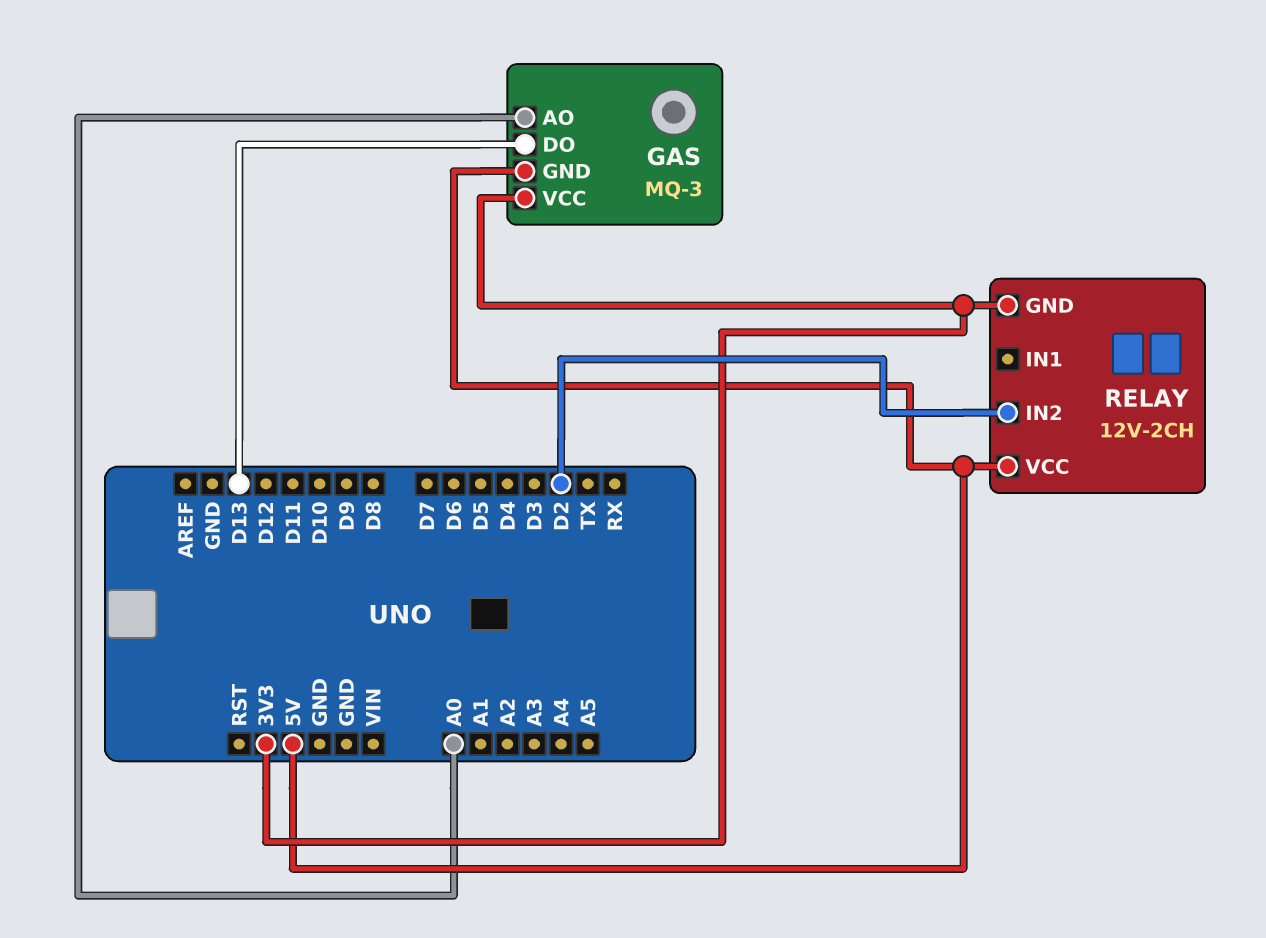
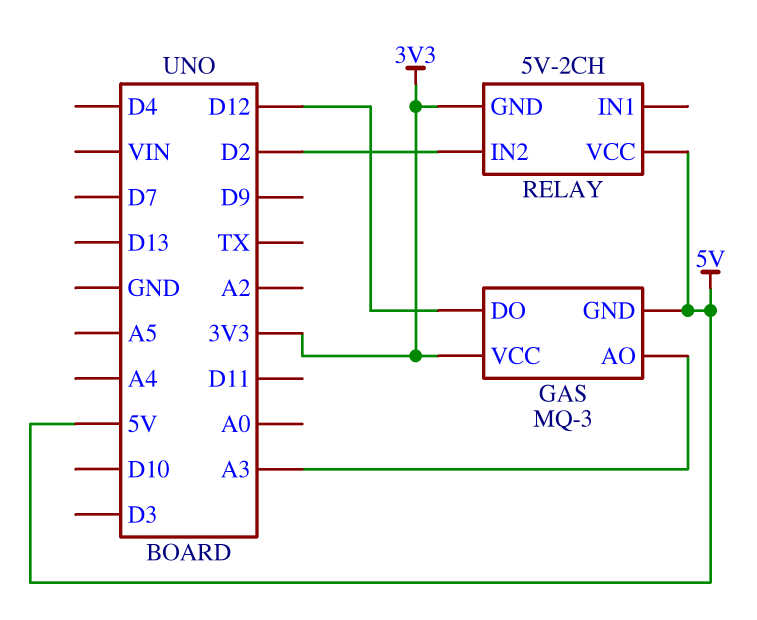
GAS pin AO: A0 -> A3
GAS pin DO: D13 -> D12
RELAY: 12V-2CH -> 5V-2CH

